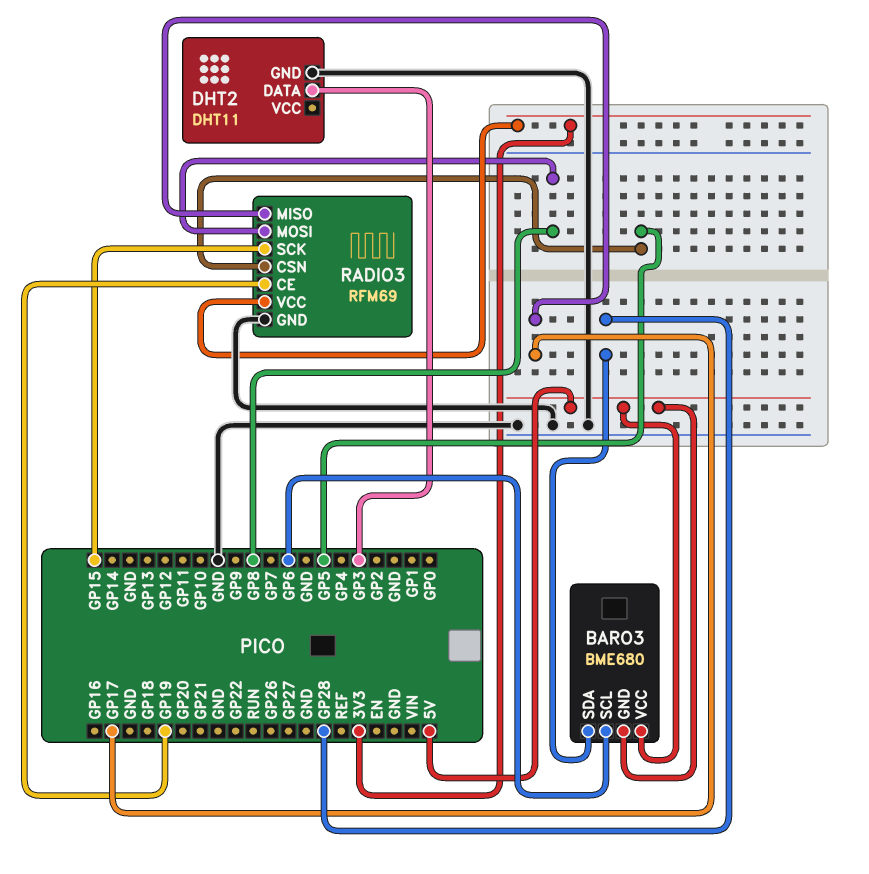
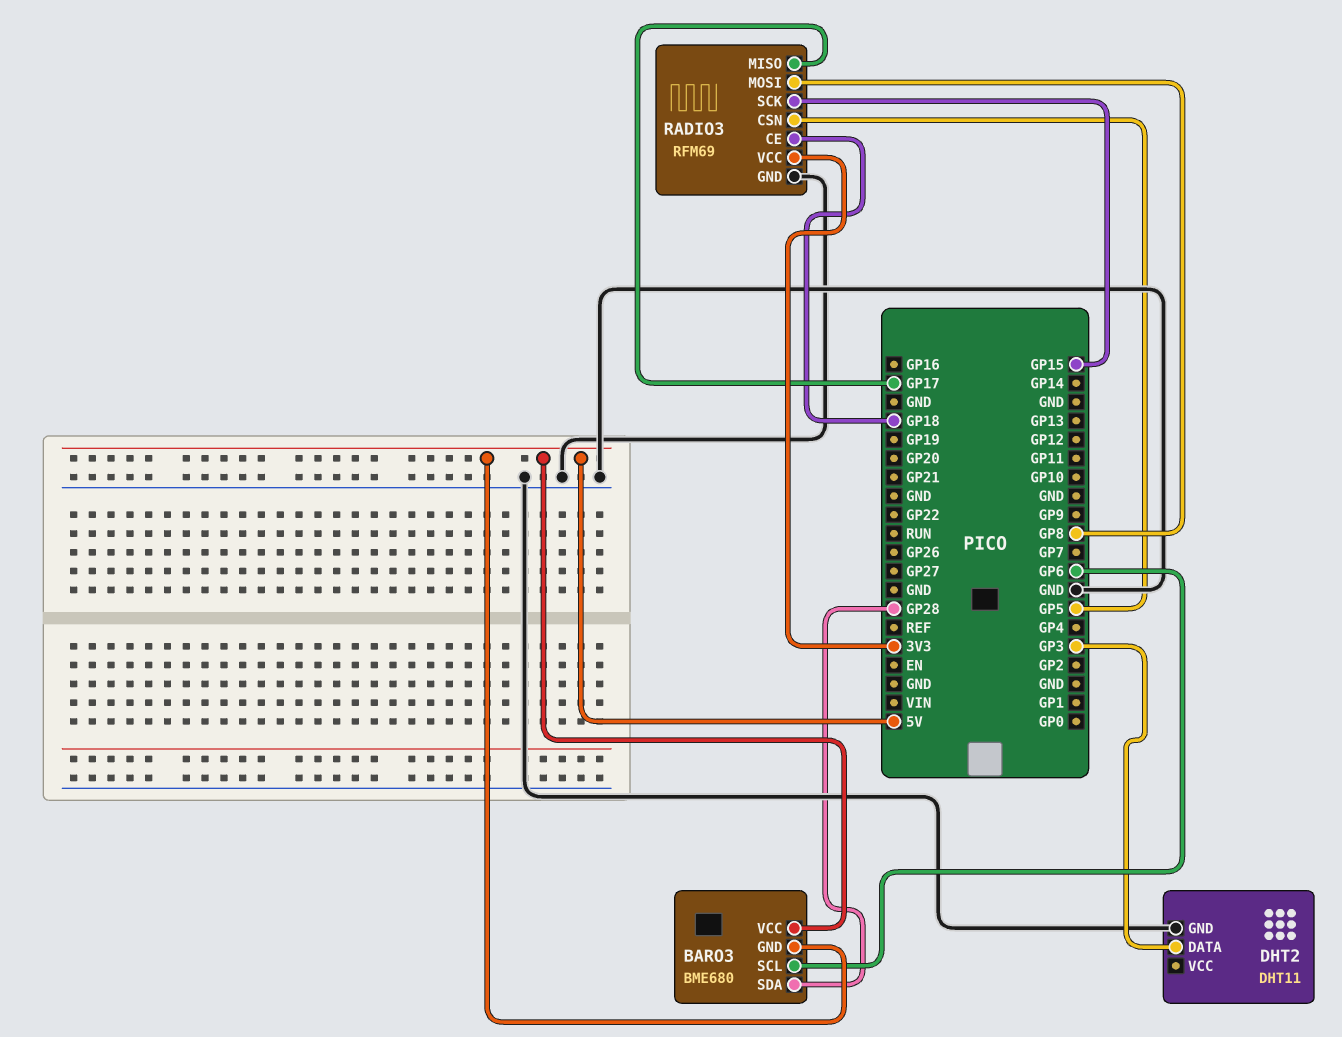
RADIO3 pin CE: GP19 -> GP18

